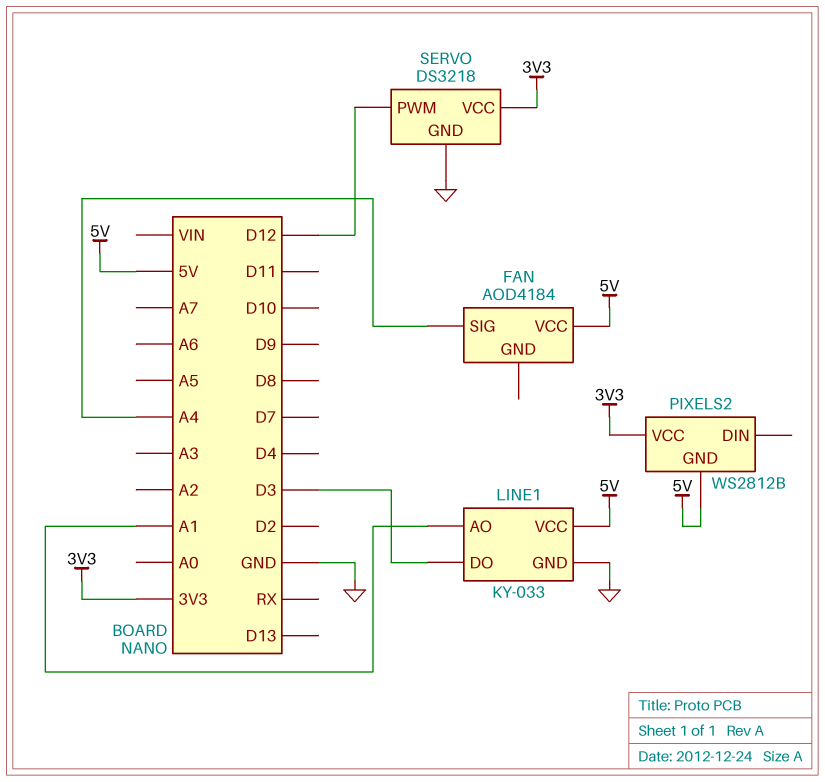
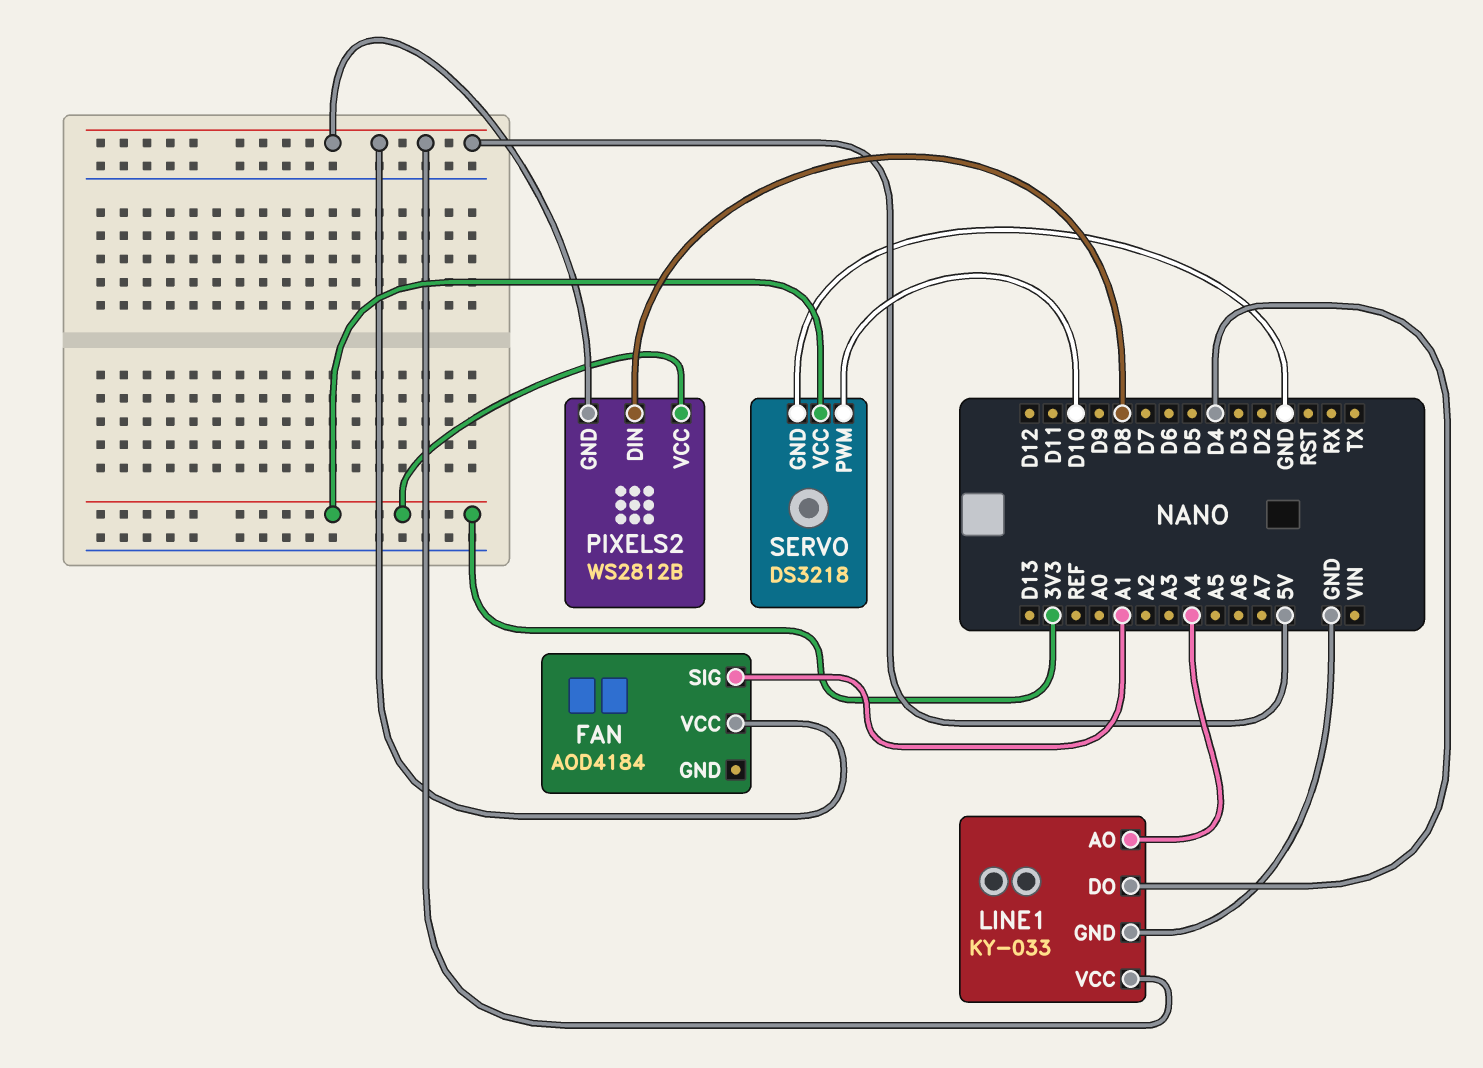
FAN pin SIG: A4 -> A1
LINE1 pin AO: A1 -> A4
LINE1 pin DO: D3 -> D4
PIXELS2 pin DIN: none -> D8
SERVO pin PWM: D12 -> D10

